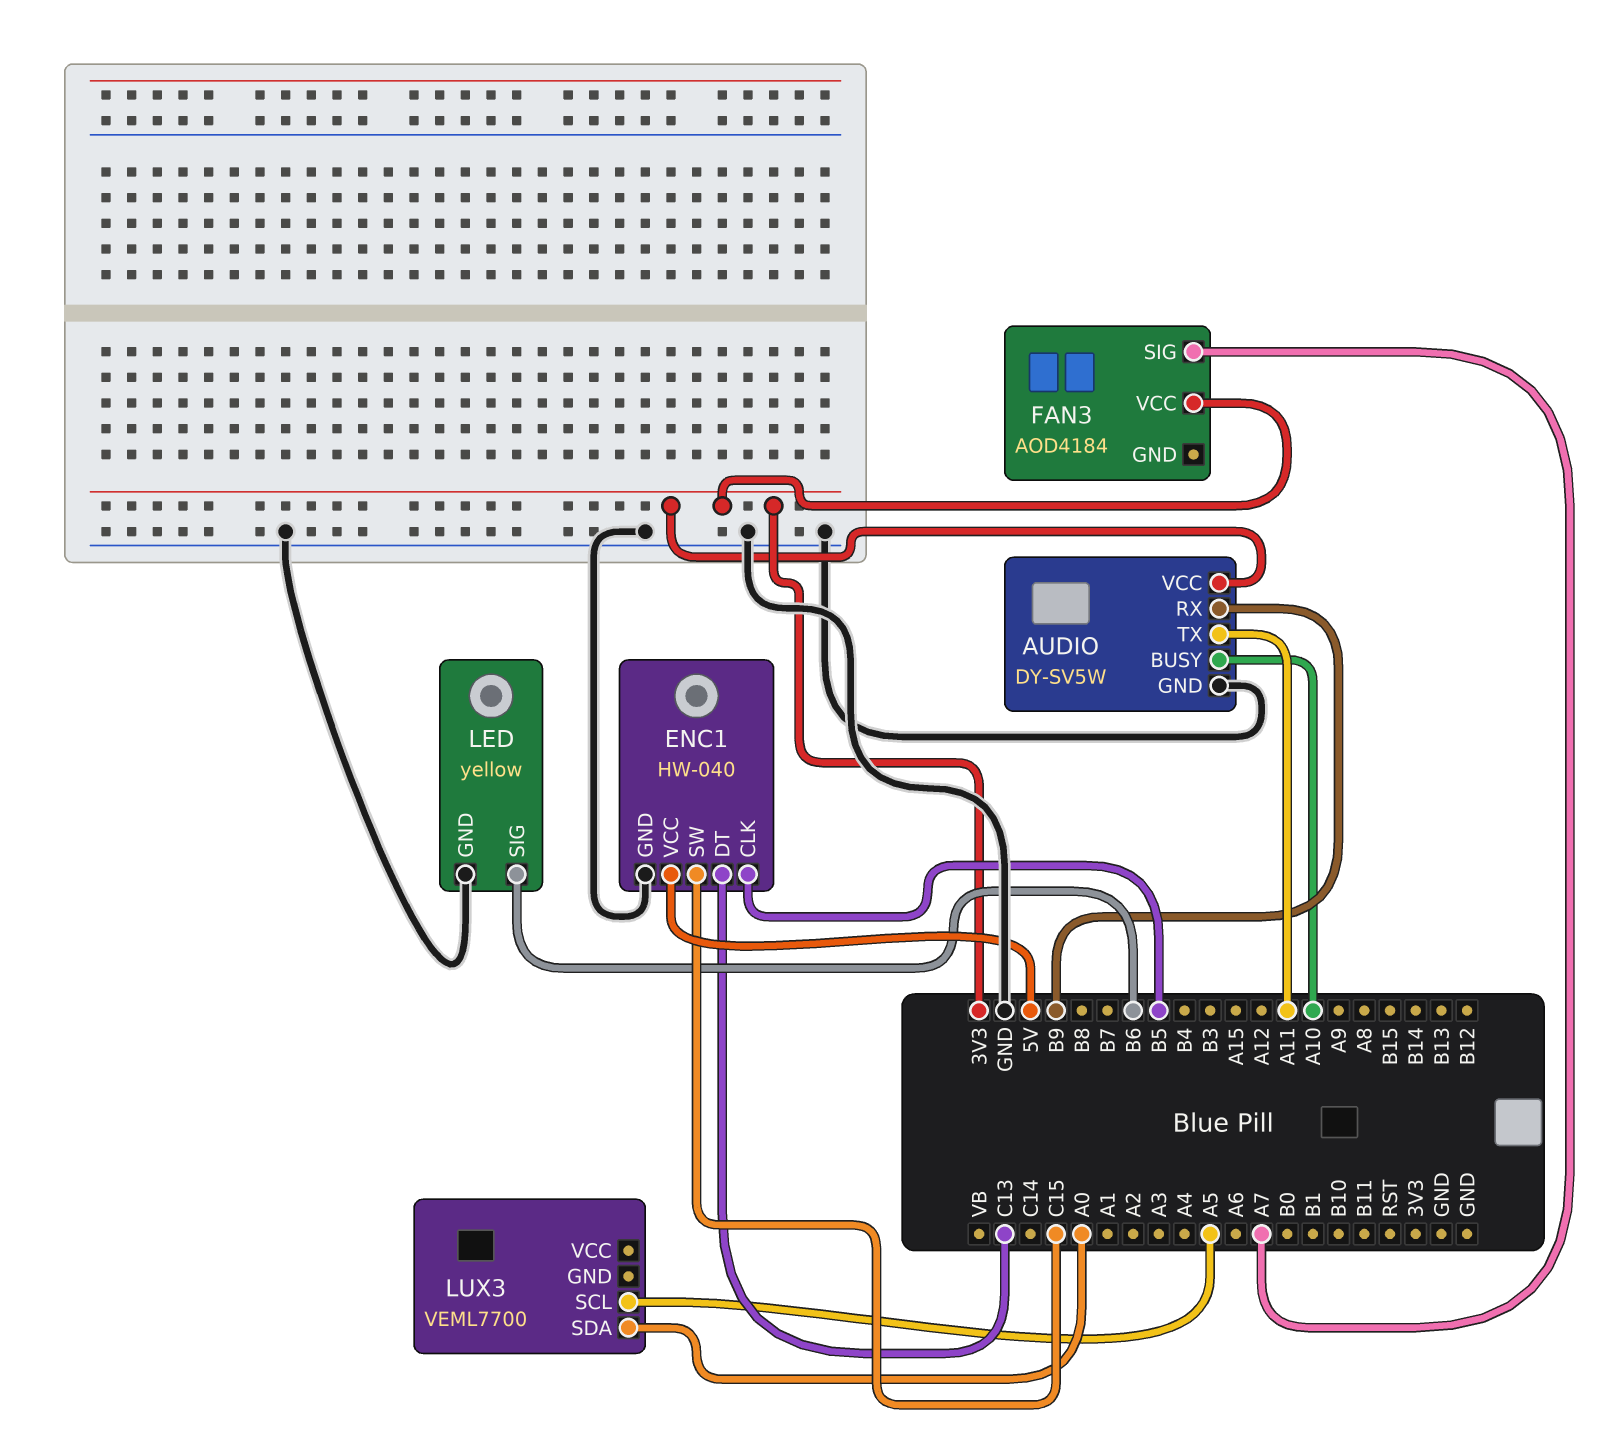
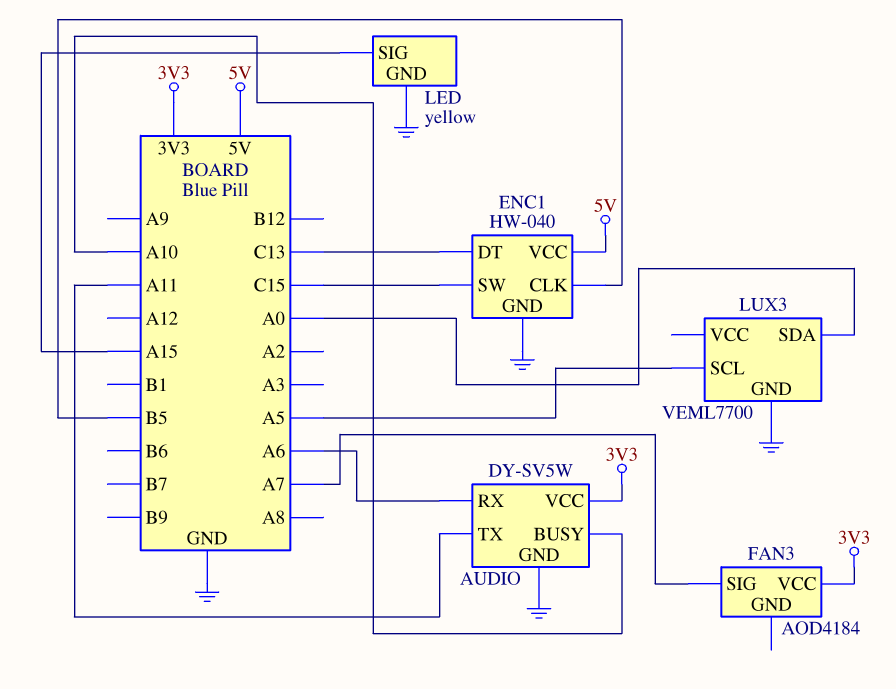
AUDIO pin RX: B9 -> A6
LED pin SIG: B6 -> A15
LUX3 pin GND: none -> GND

